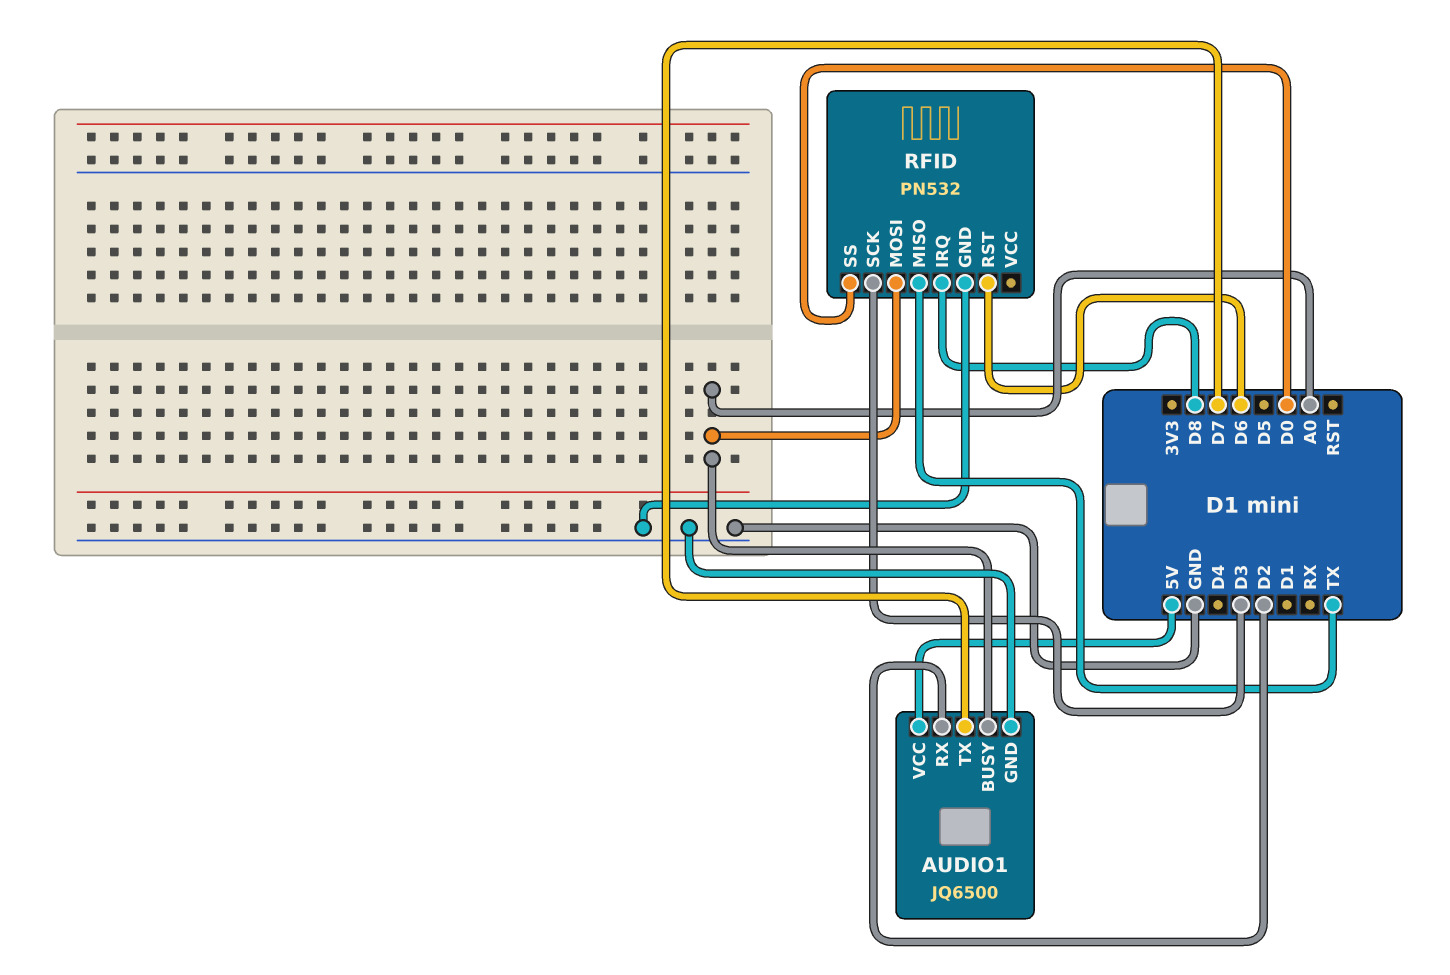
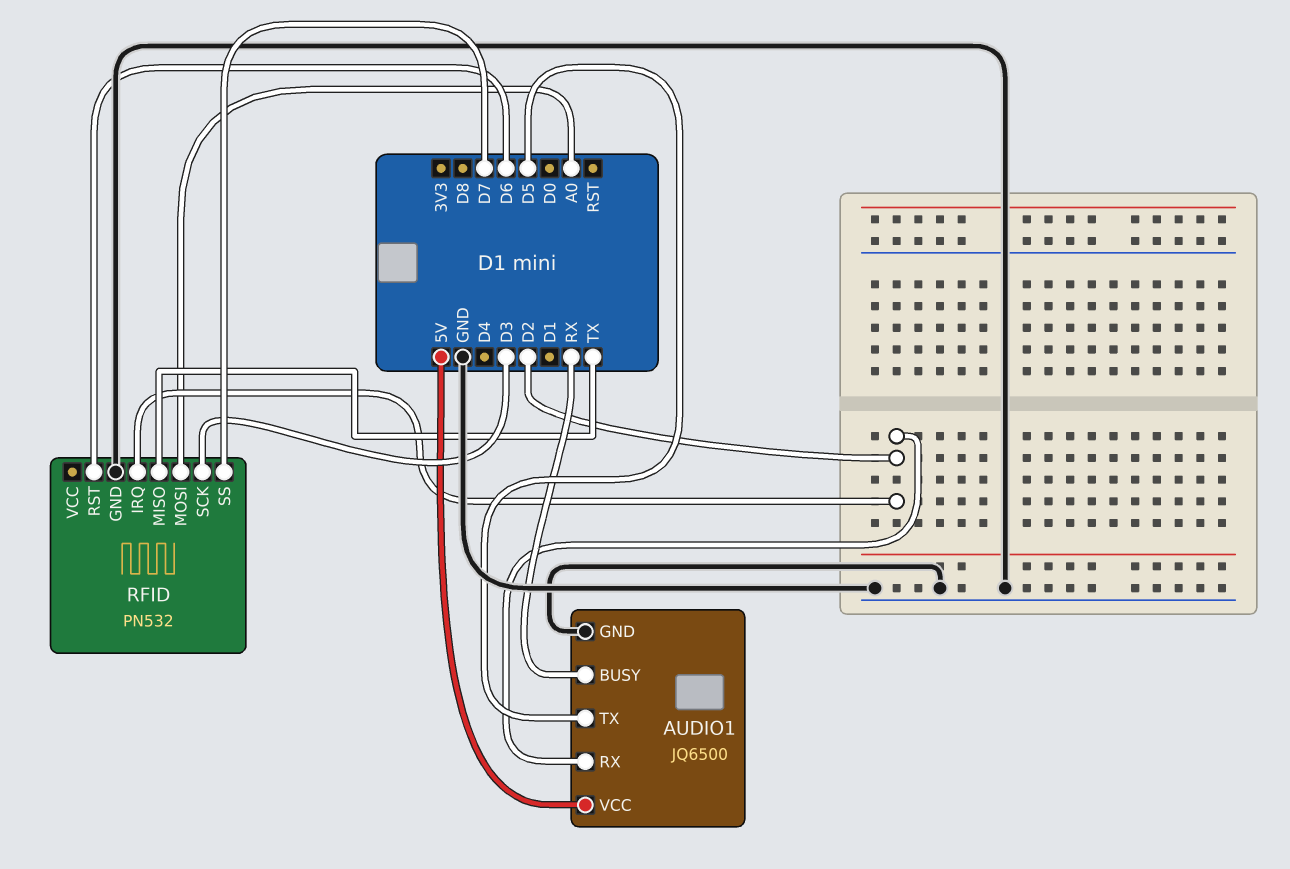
AUDIO1 pin BUSY: A0 -> RX
AUDIO1 pin TX: D7 -> D5
RFID pin IRQ: D8 -> D2
RFID pin SS: D0 -> D7

